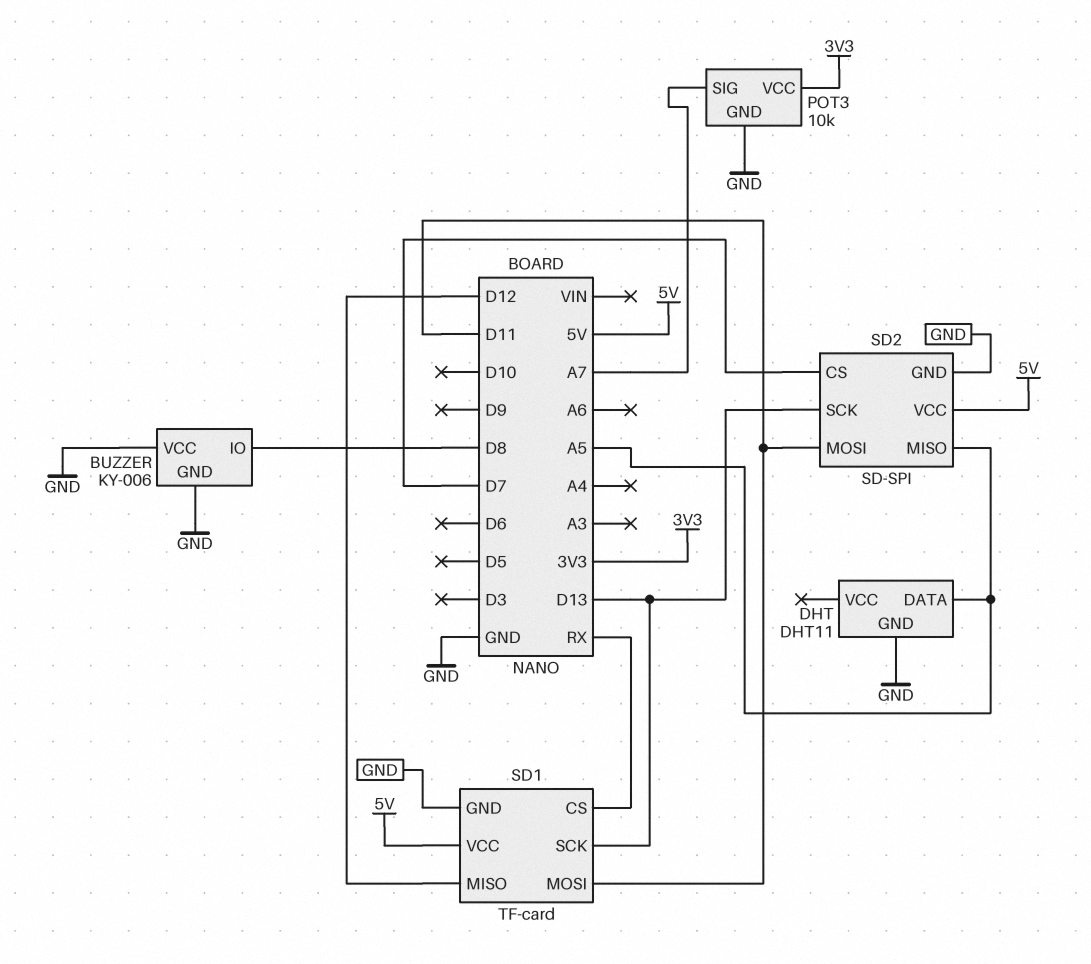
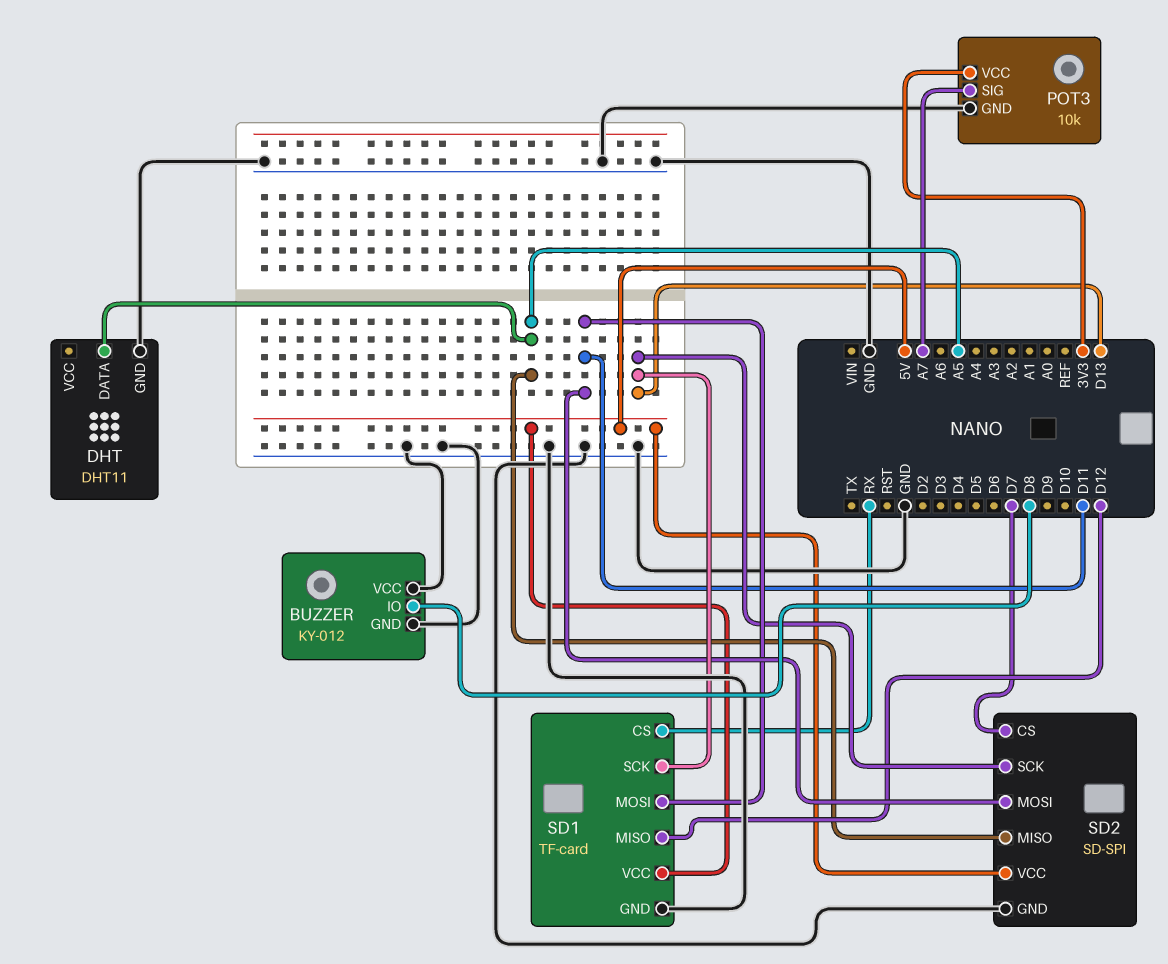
BUZZER: KY-006 -> KY-012

